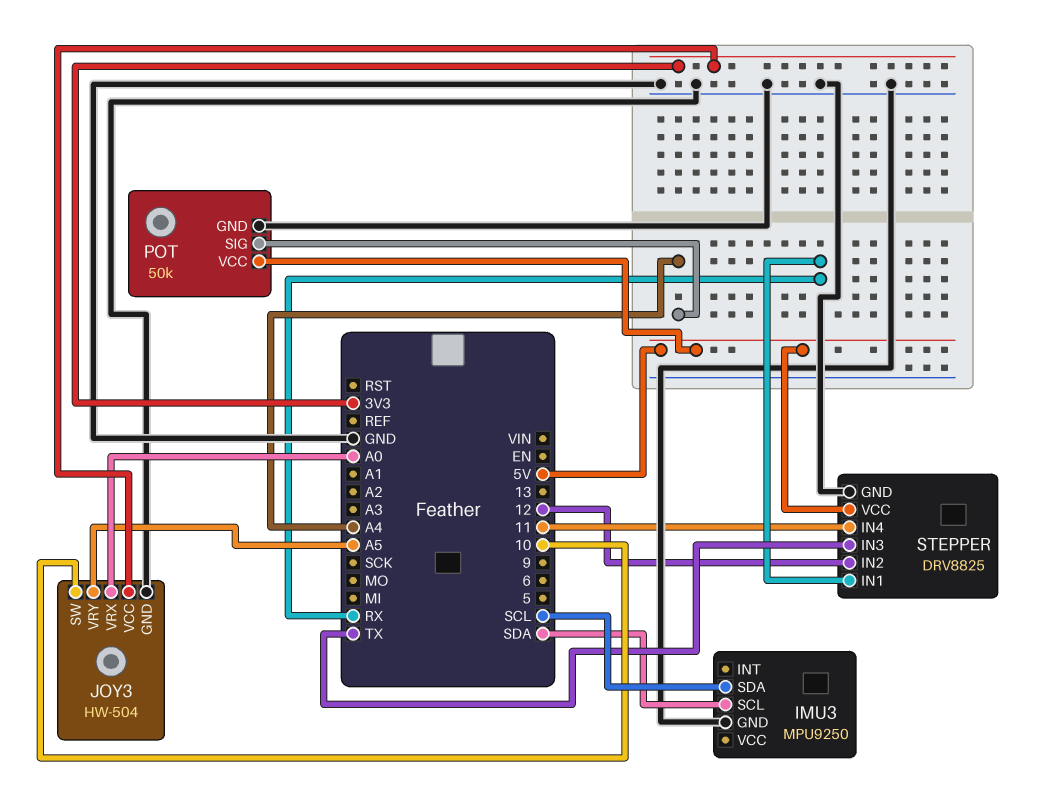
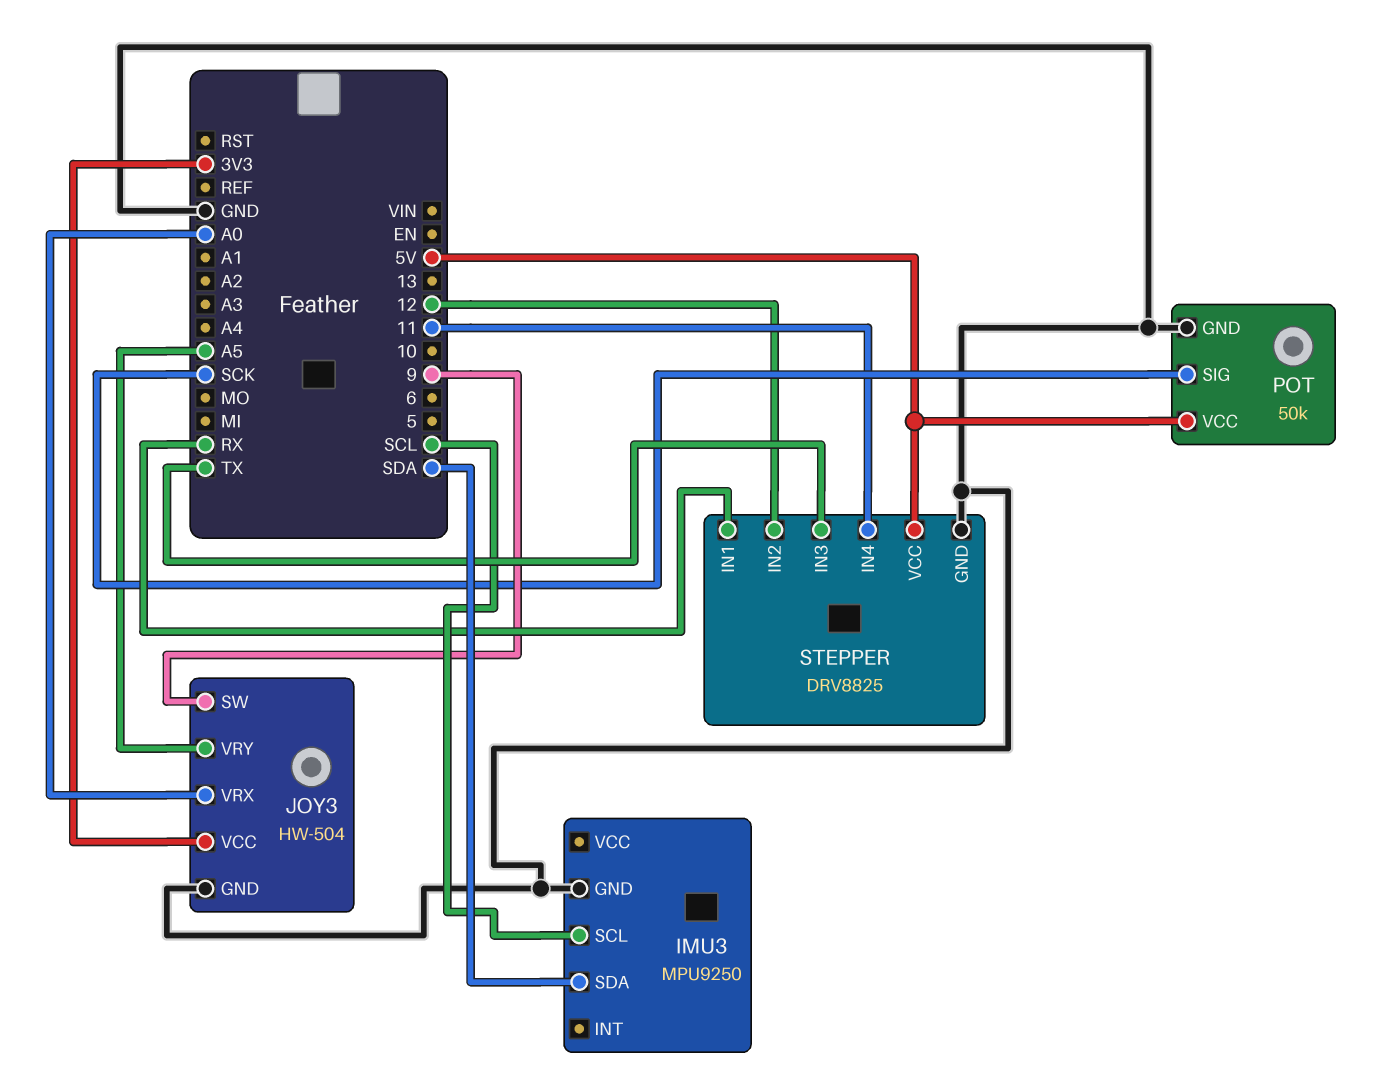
IMU3 pin SCL: SDA -> SCL
IMU3 pin SDA: SCL -> SDA
JOY3 pin SW: 10 -> 9
POT pin SIG: A4 -> SCK

